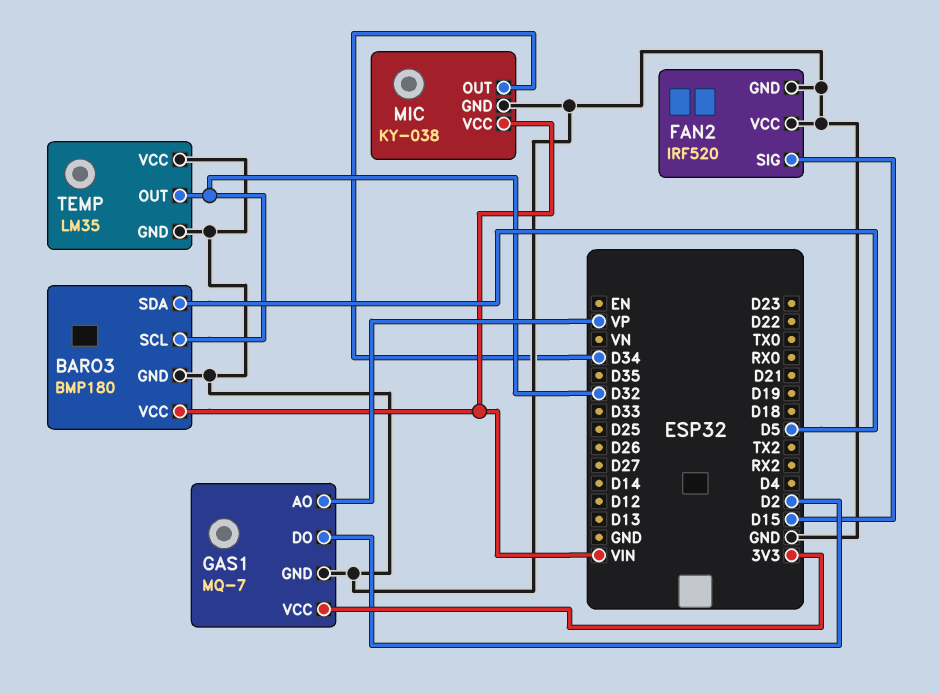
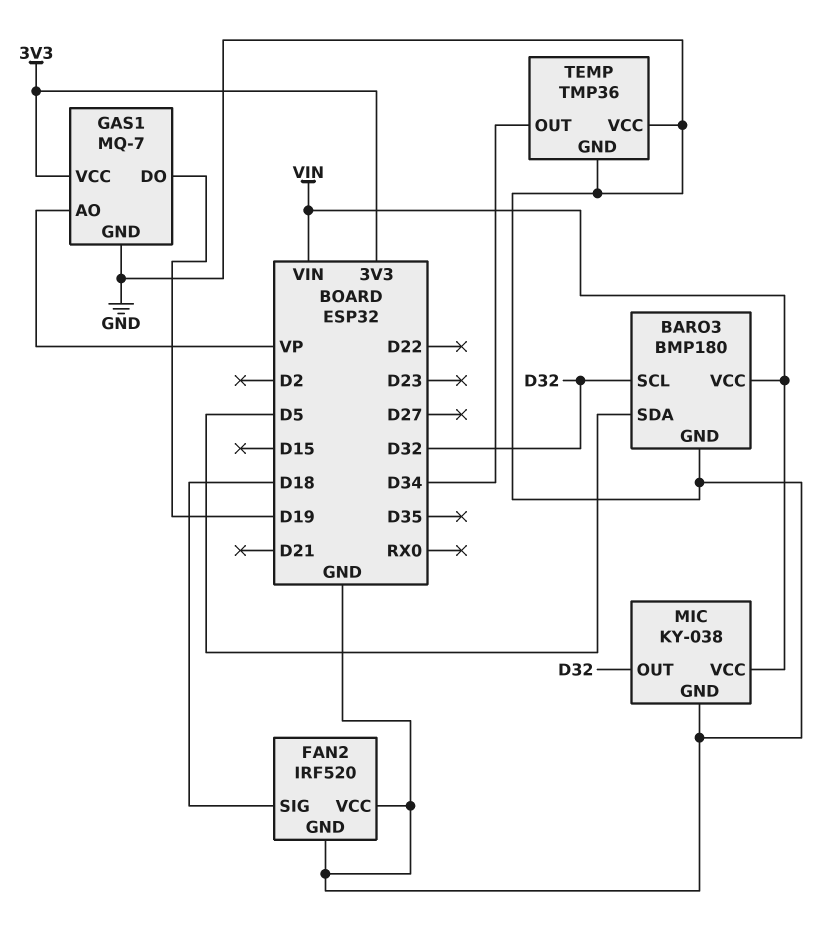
FAN2 pin SIG: D15 -> D18
GAS1 pin DO: D2 -> D19
MIC pin OUT: D34 -> D32
TEMP: LM35 -> TMP36
TEMP pin OUT: D32 -> D34

